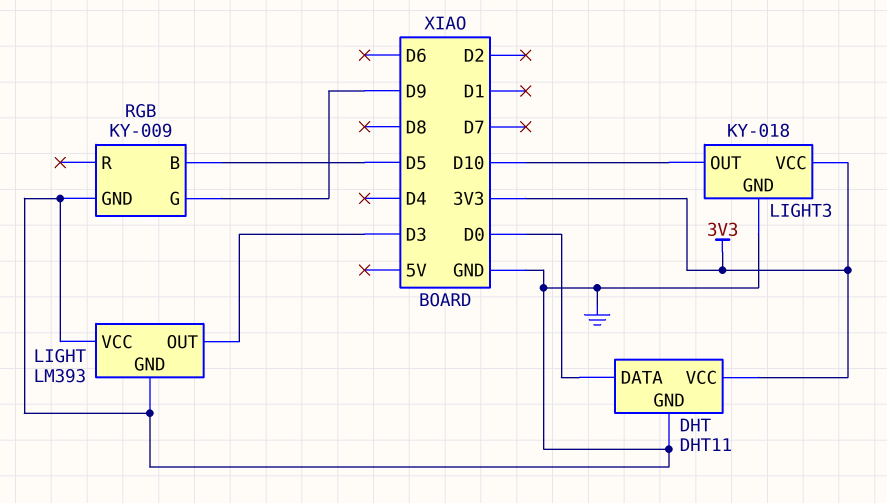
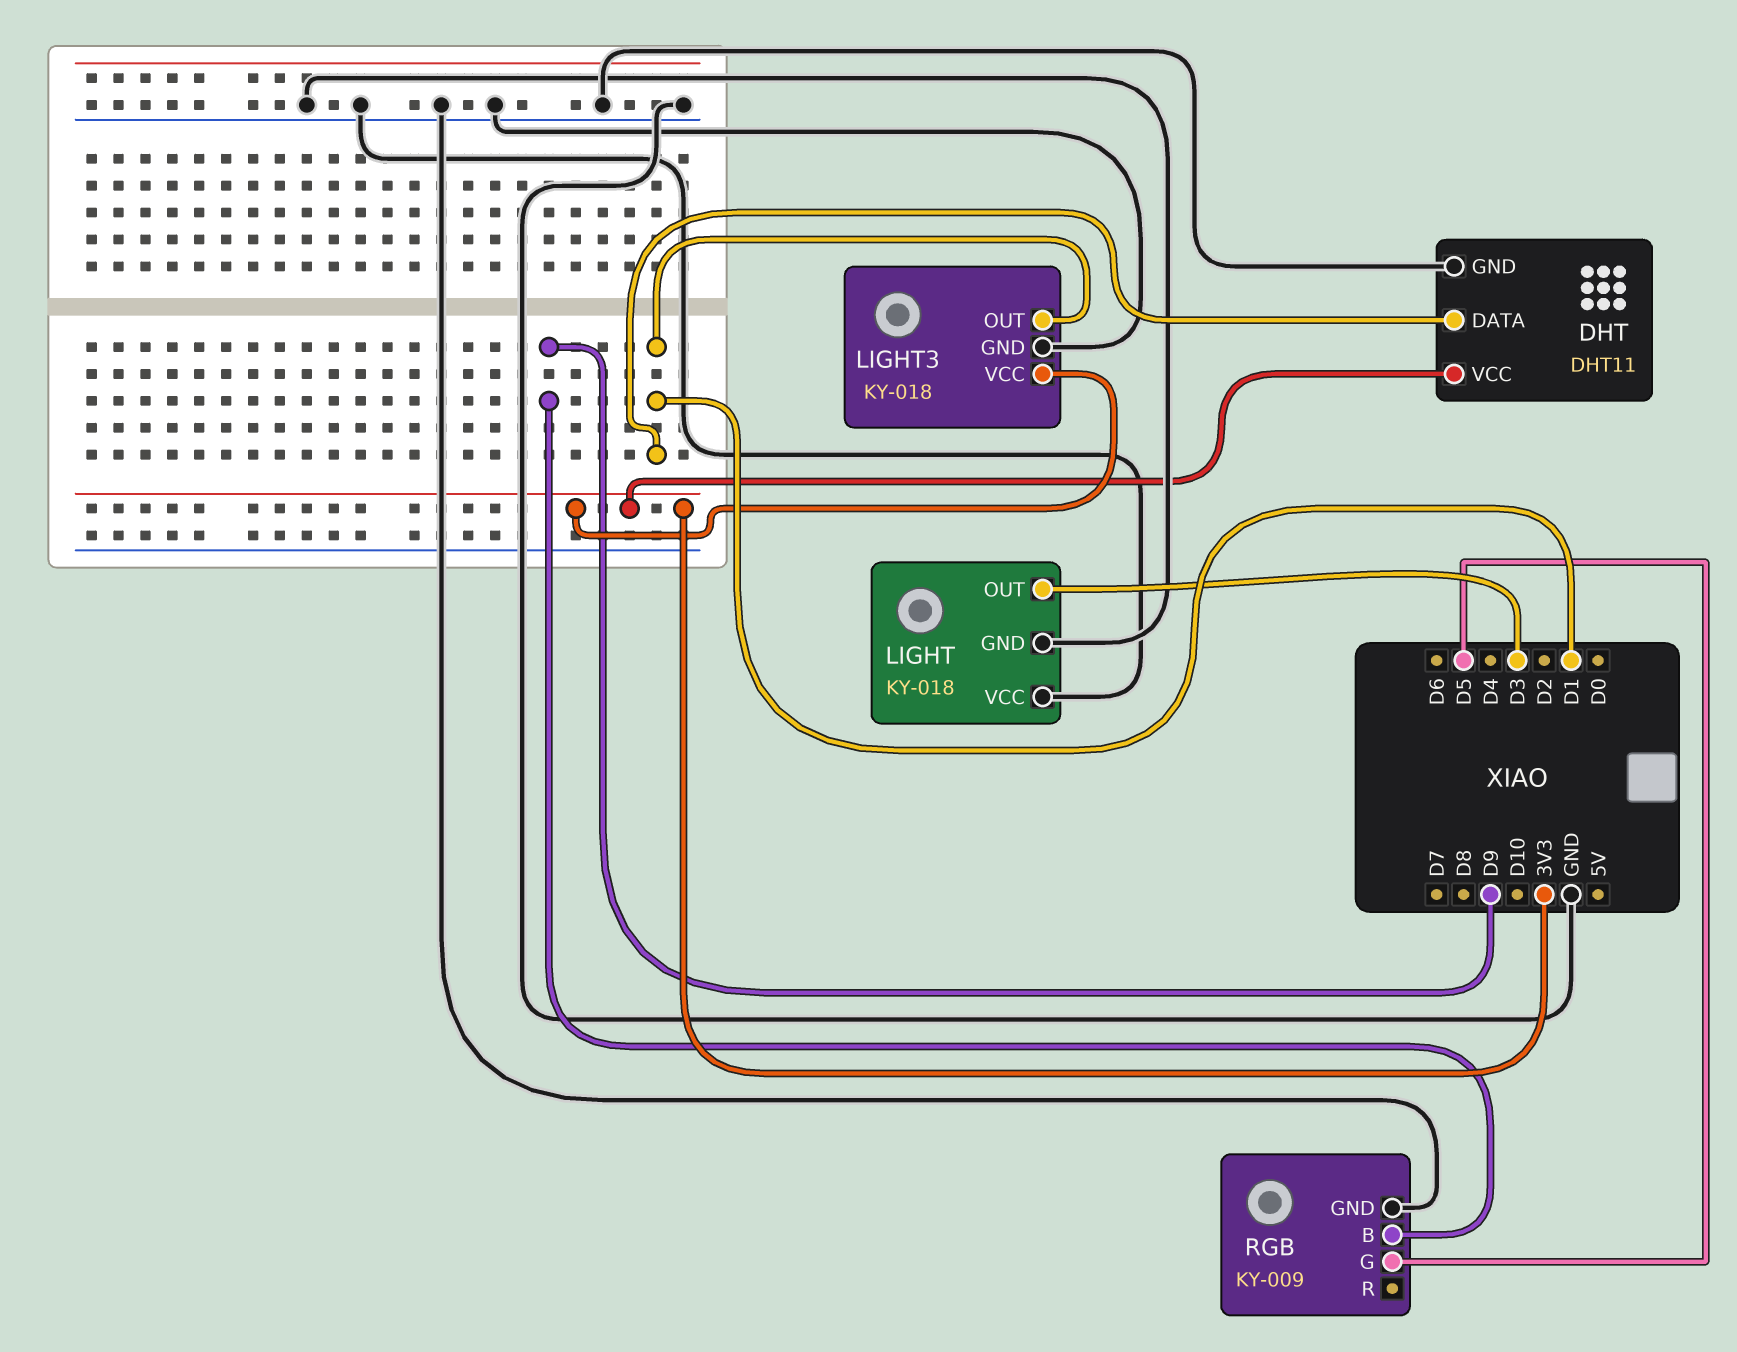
DHT pin DATA: D0 -> D1
LIGHT: LM393 -> KY-018
LIGHT3 pin OUT: D10 -> D1
RGB pin B: D5 -> D9
RGB pin G: D9 -> D5

